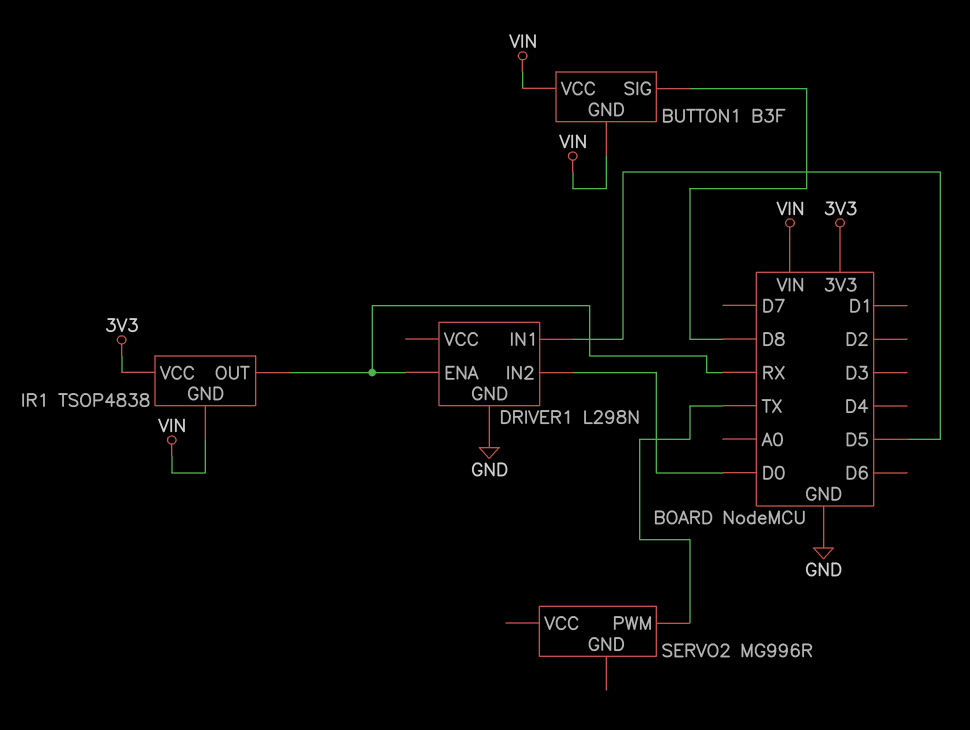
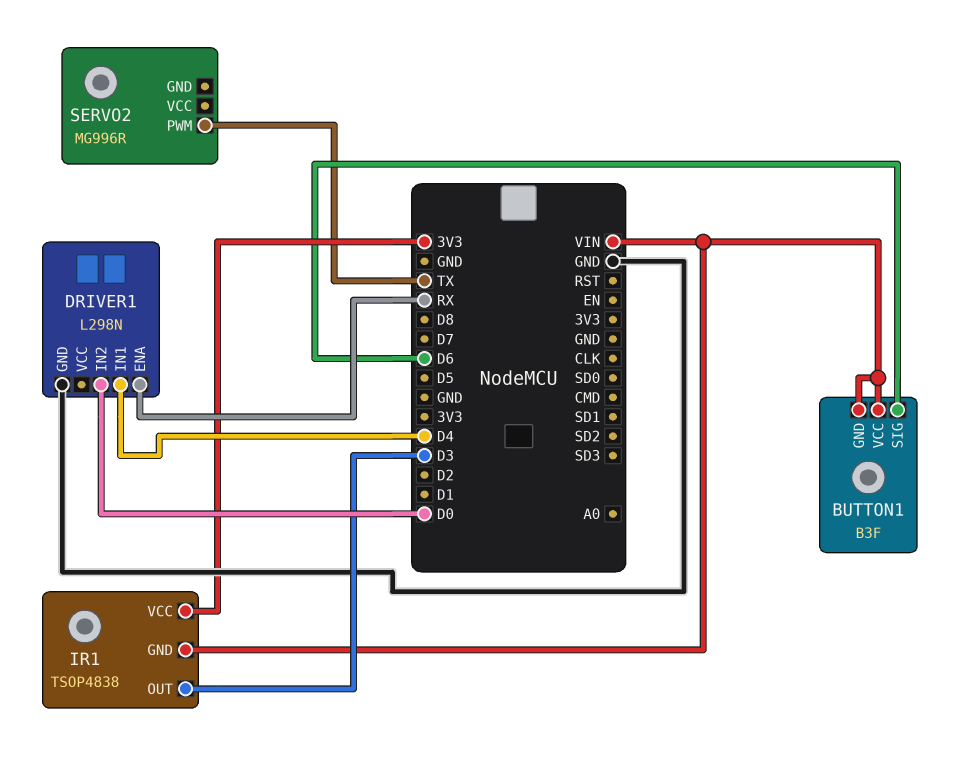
BUTTON1 pin SIG: D8 -> D6
DRIVER1 pin IN1: D5 -> D4
IR1 pin OUT: RX -> D3

